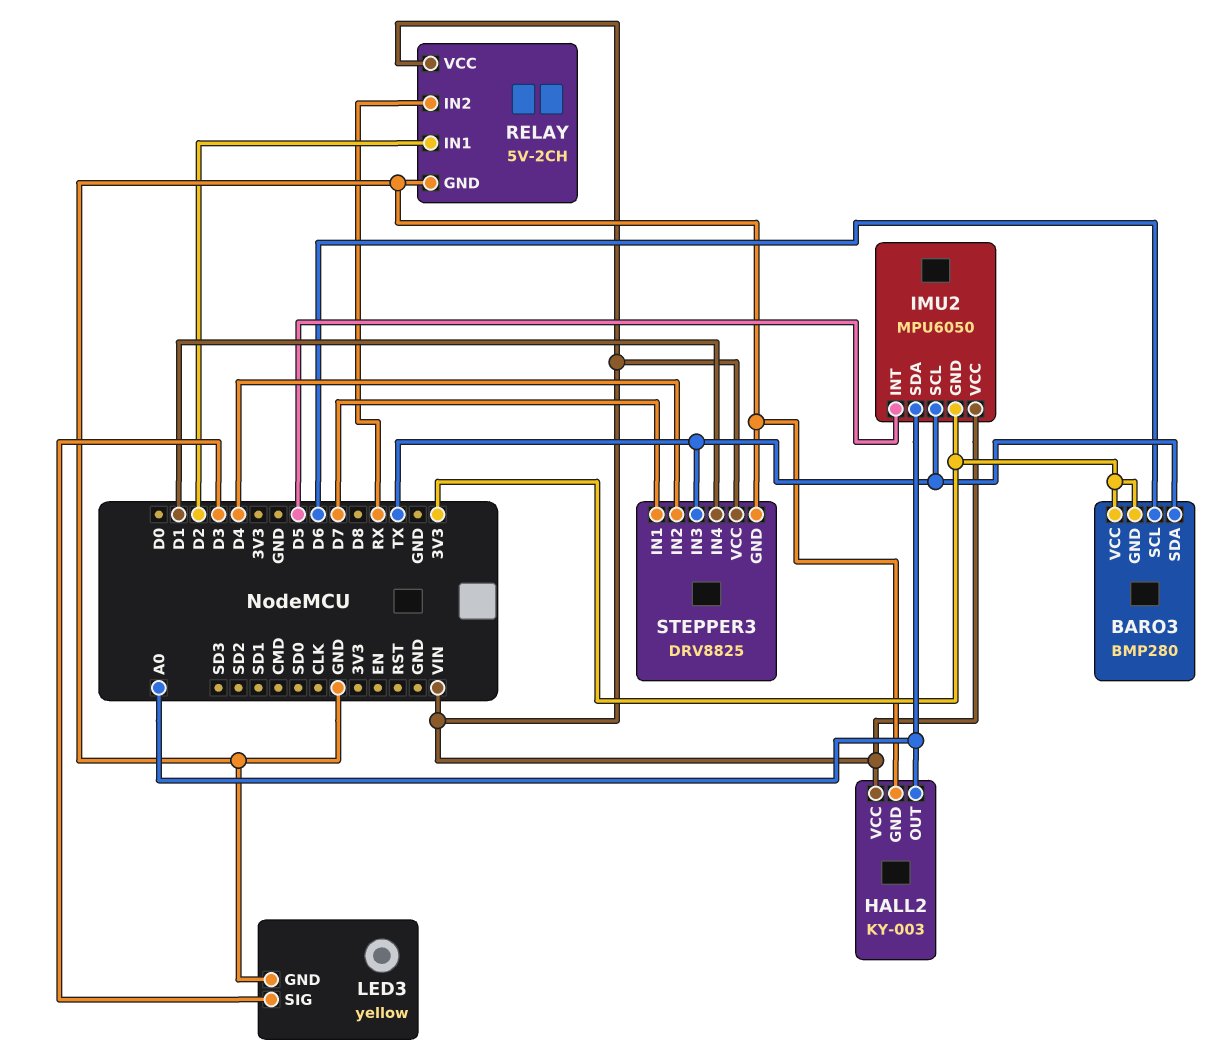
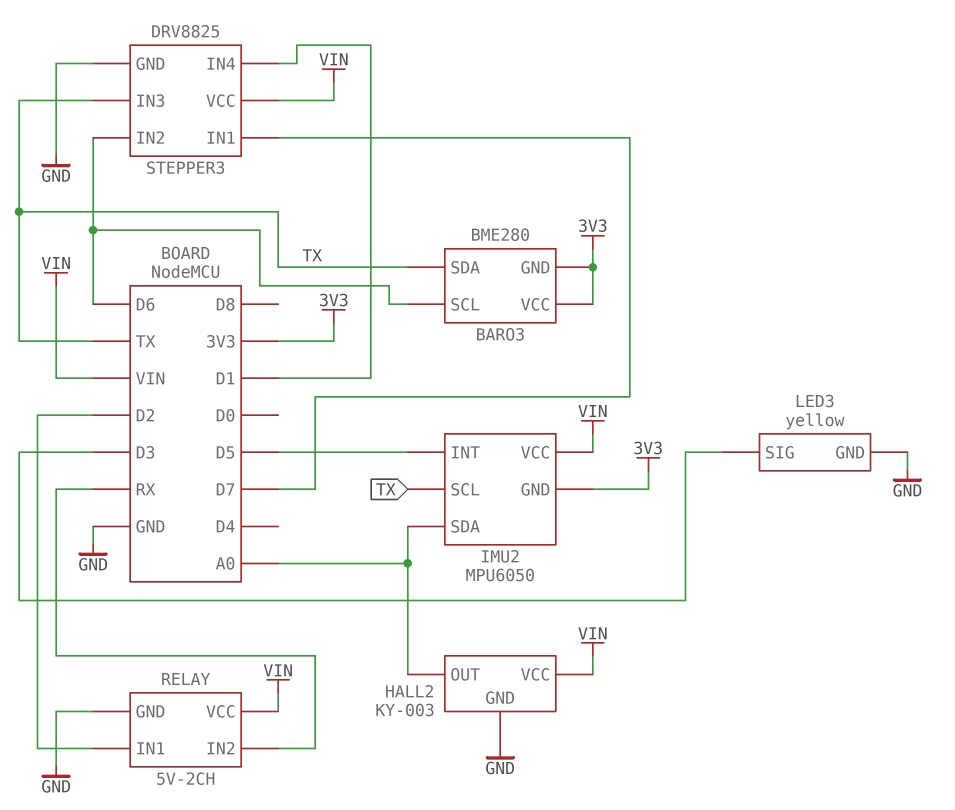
BARO3: BMP280 -> BME280
STEPPER3 pin IN2: D4 -> D6

